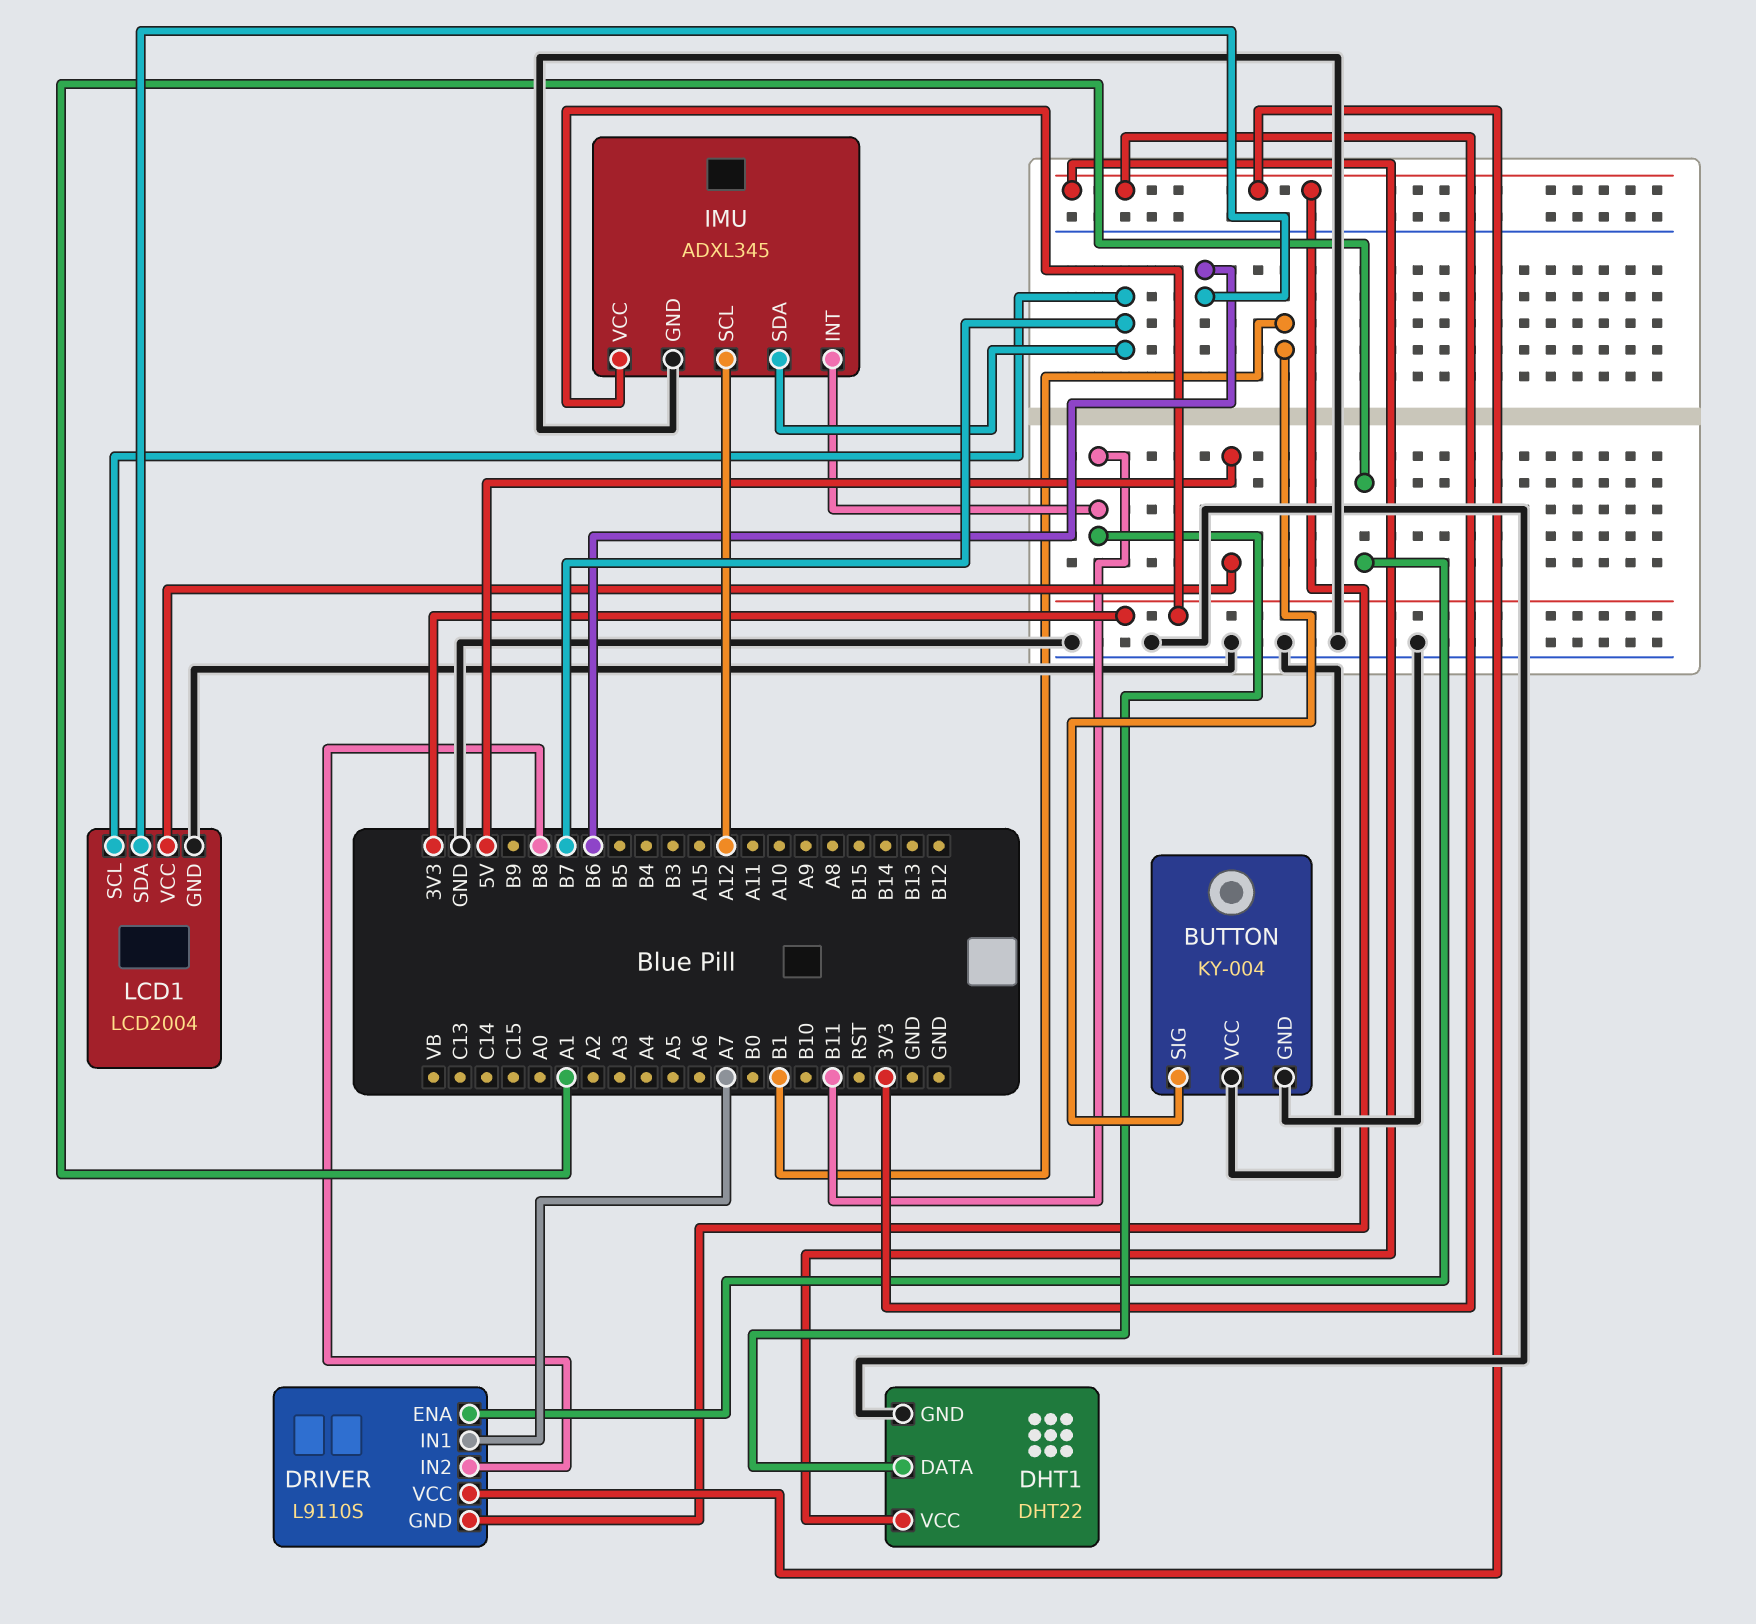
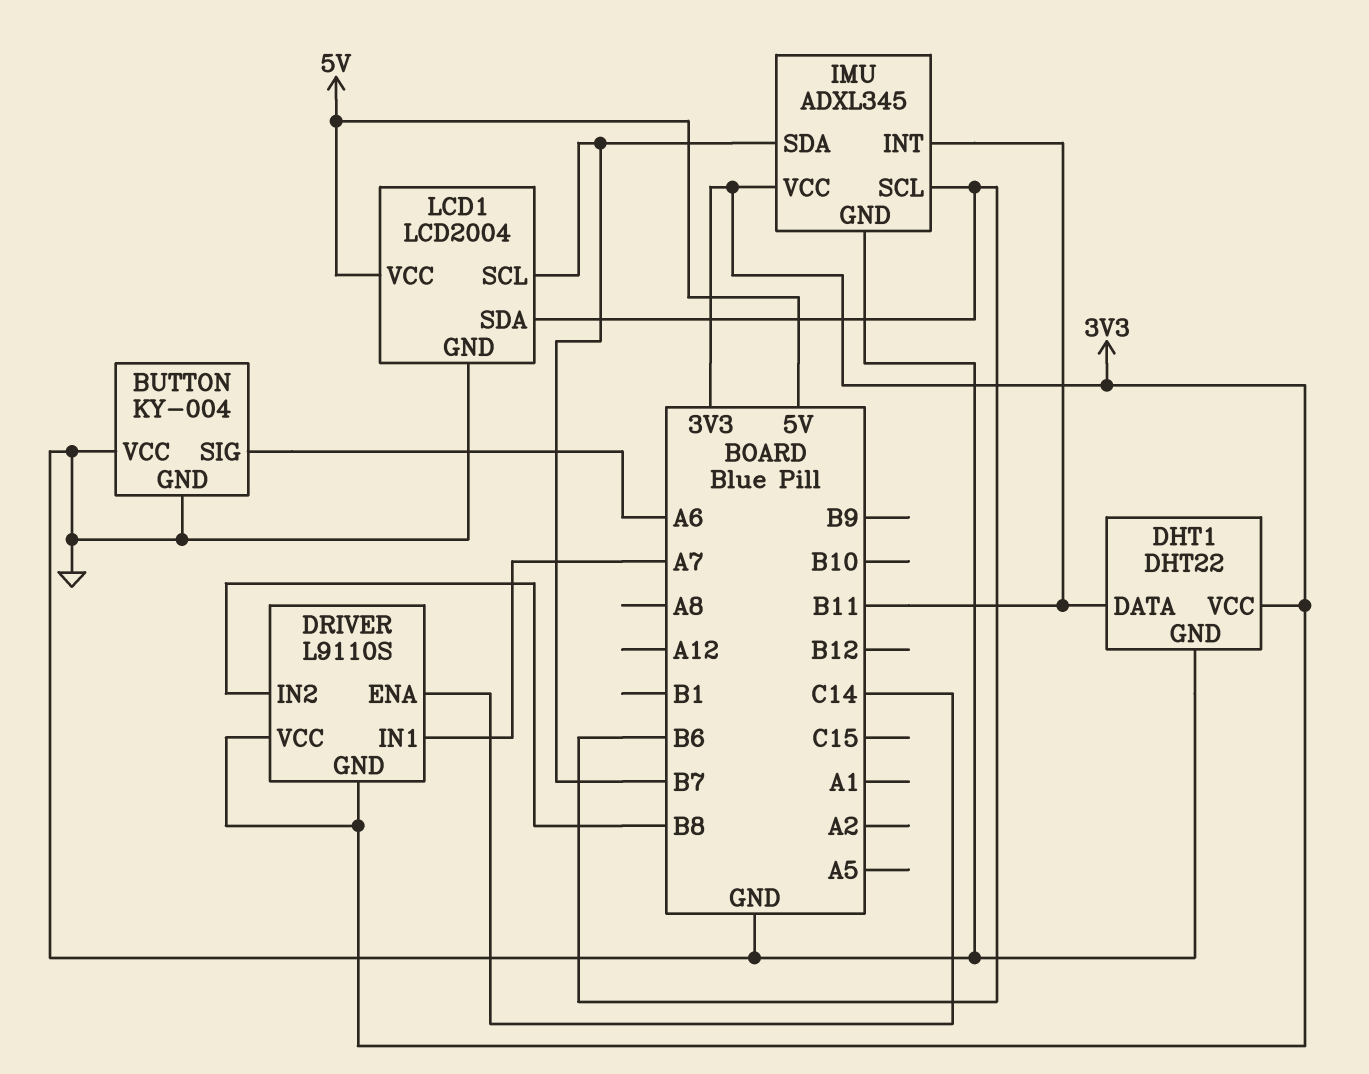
BUTTON pin SIG: B1 -> A6
DRIVER pin ENA: A1 -> C14
IMU pin SCL: A12 -> B6

